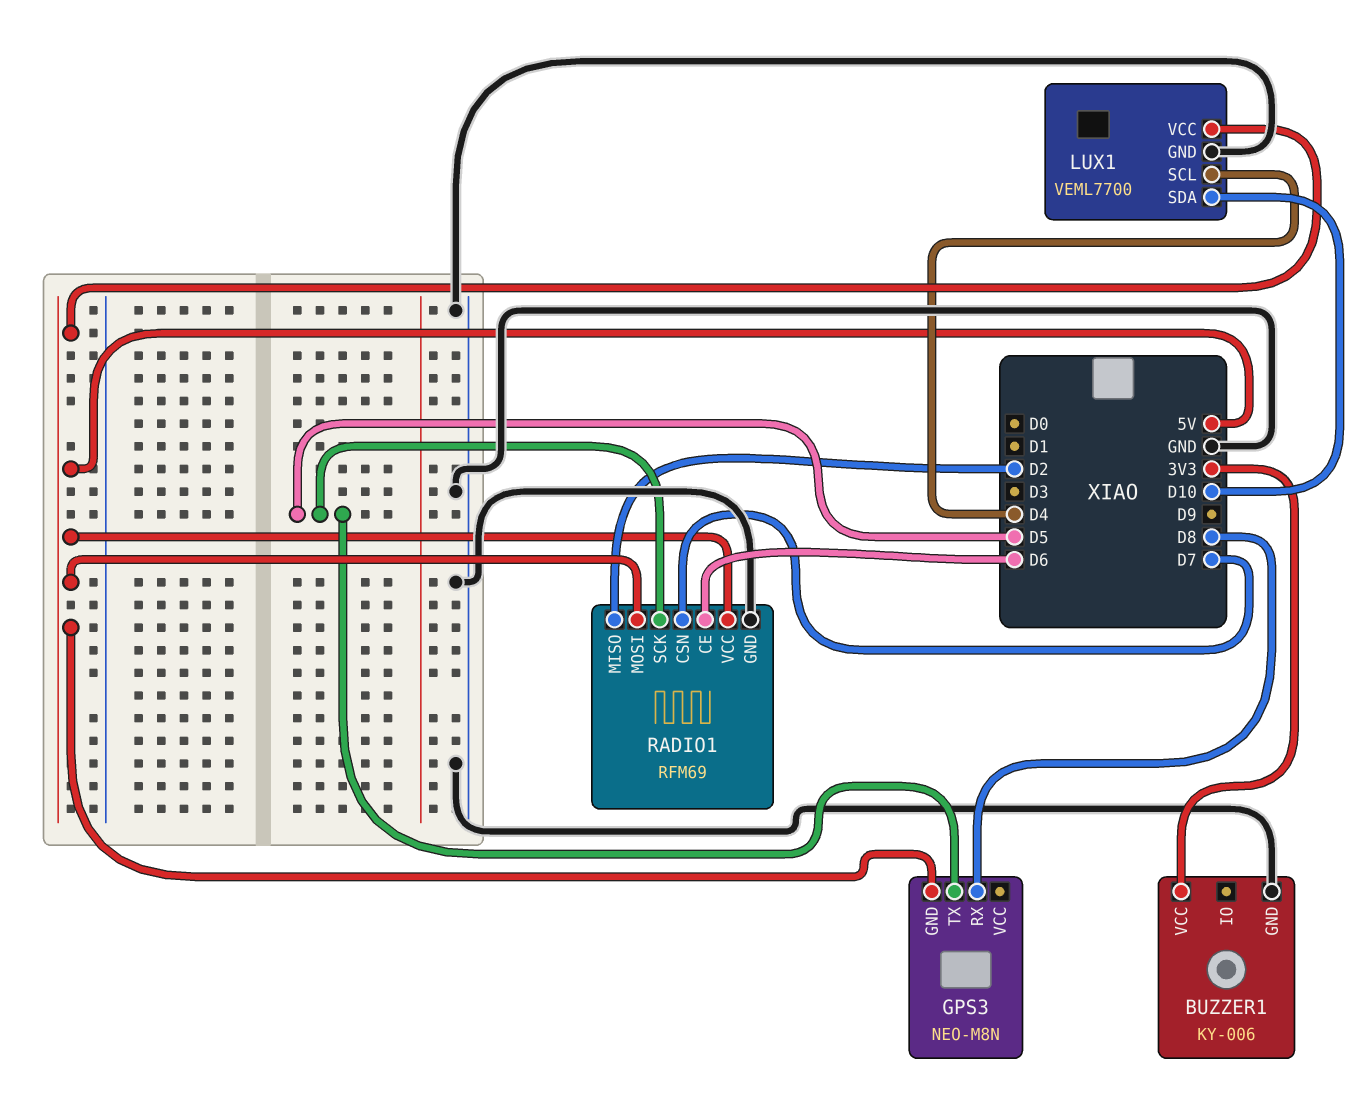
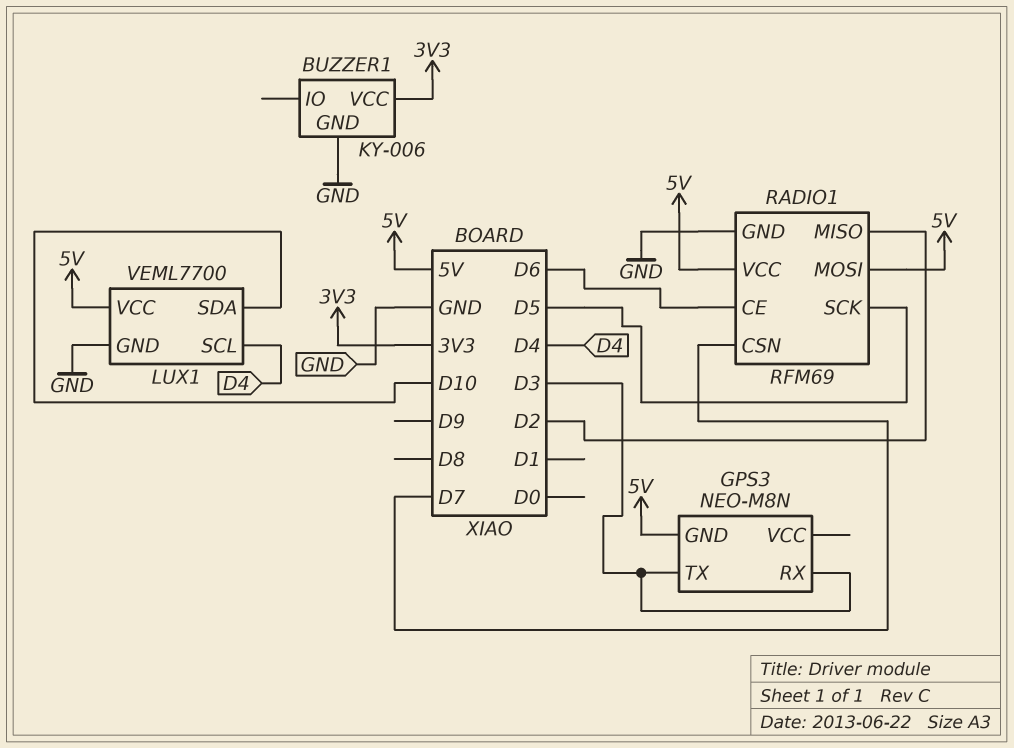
GPS3 pin RX: D8 -> D3
GPS3 pin TX: D5 -> D3

